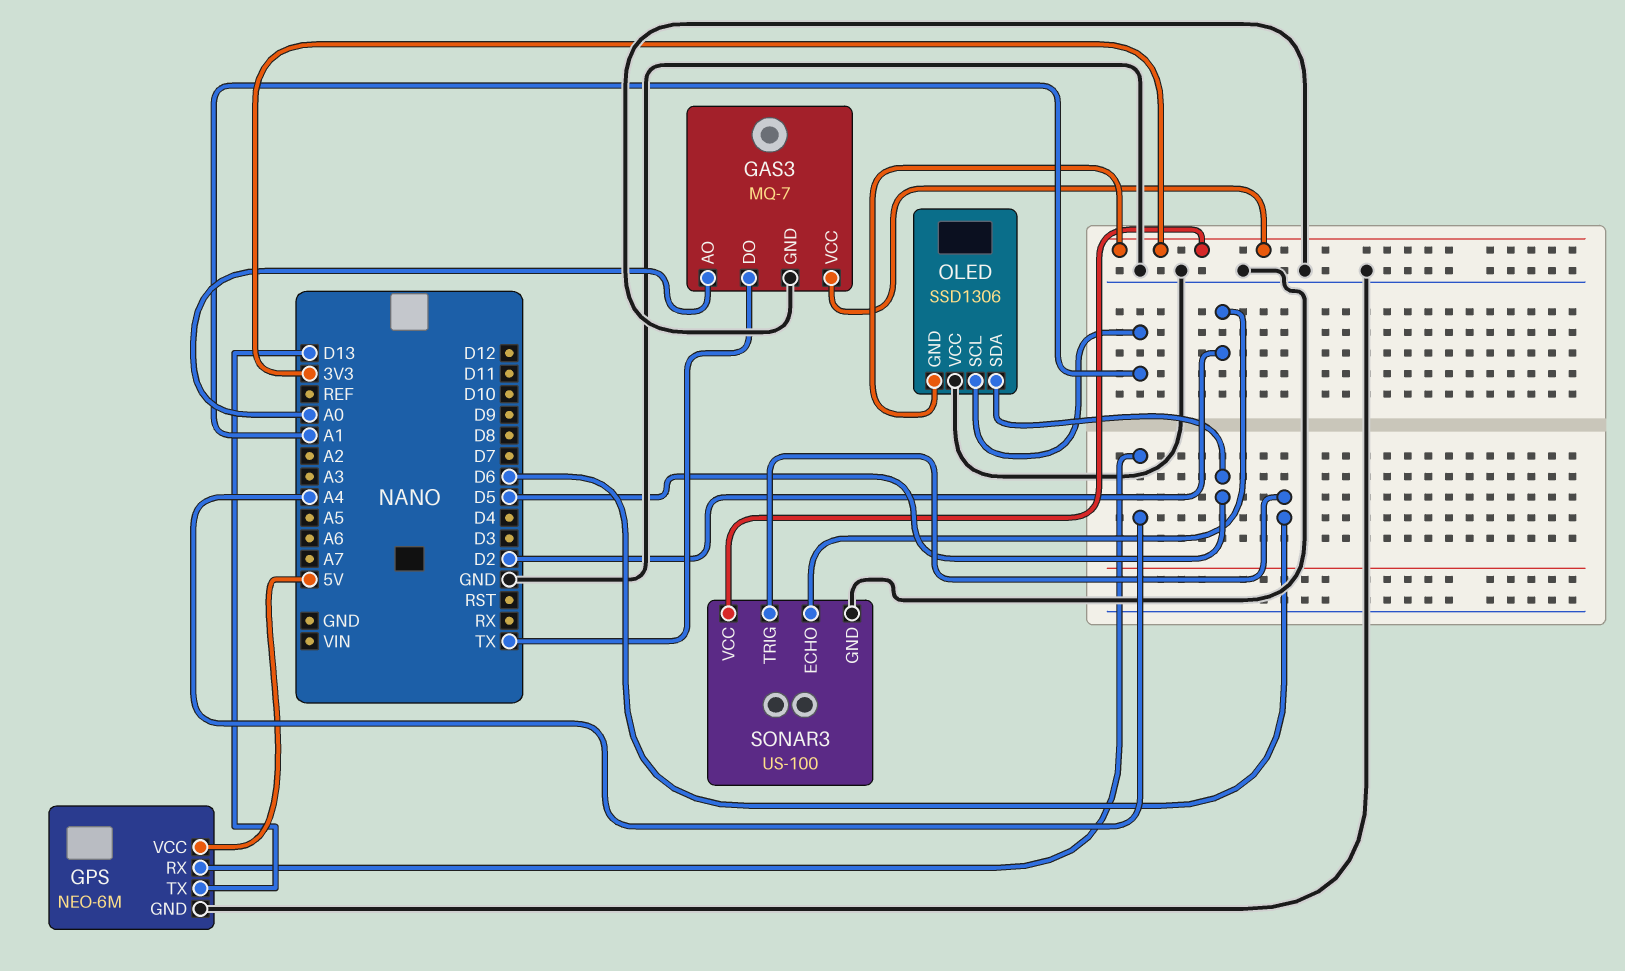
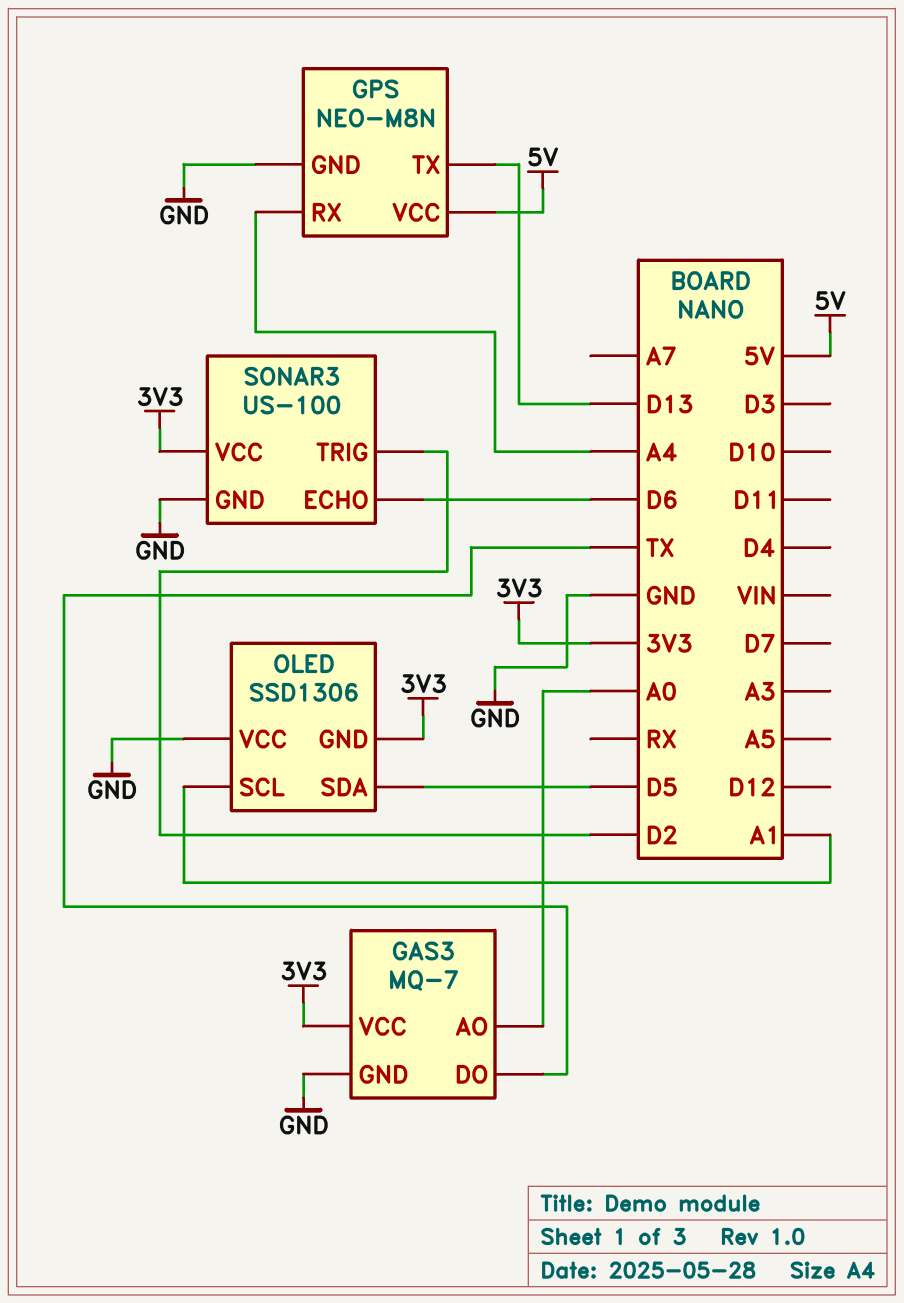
GPS: NEO-6M -> NEO-M8N
SONAR3 pin ECHO: D2 -> D6
SONAR3 pin TRIG: D6 -> D2

